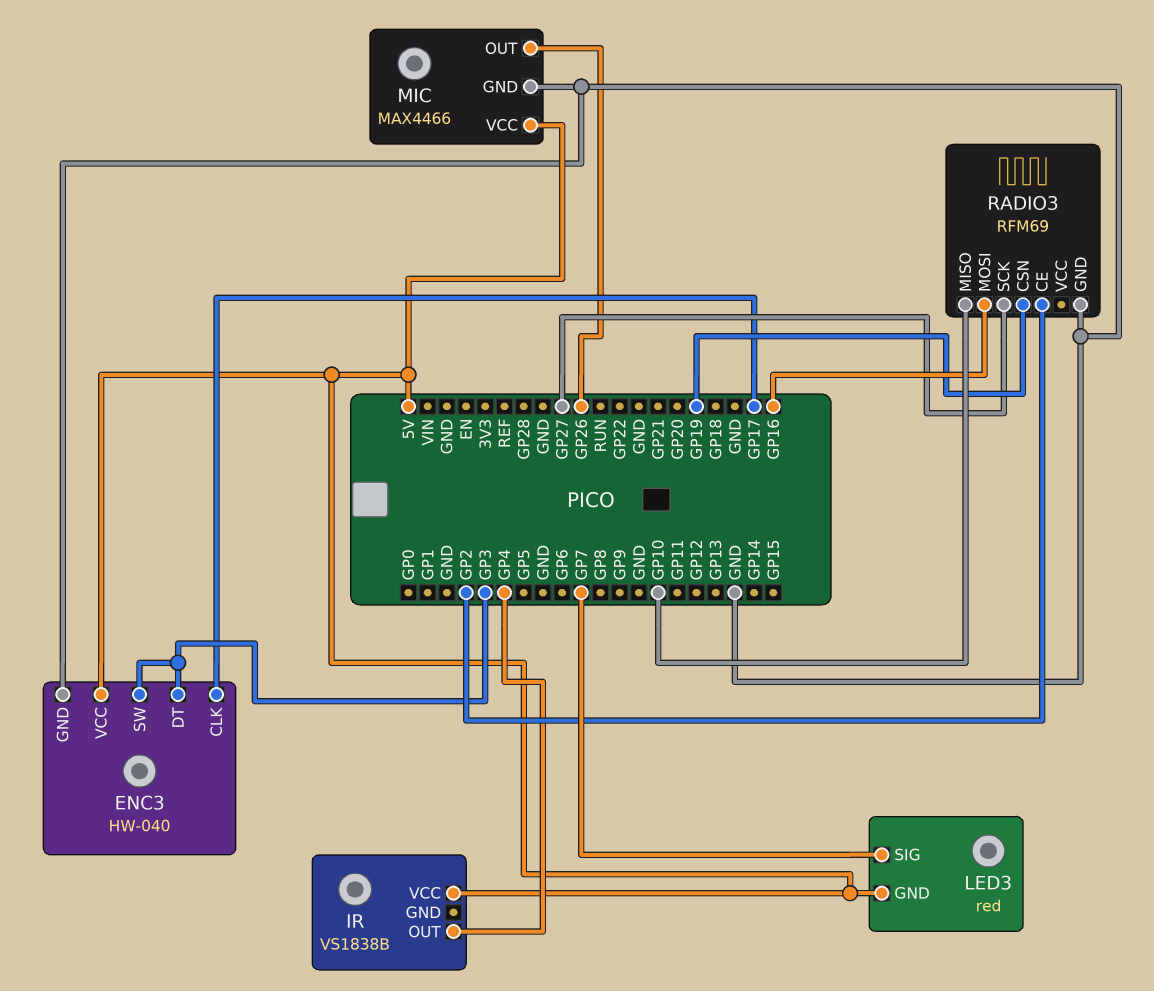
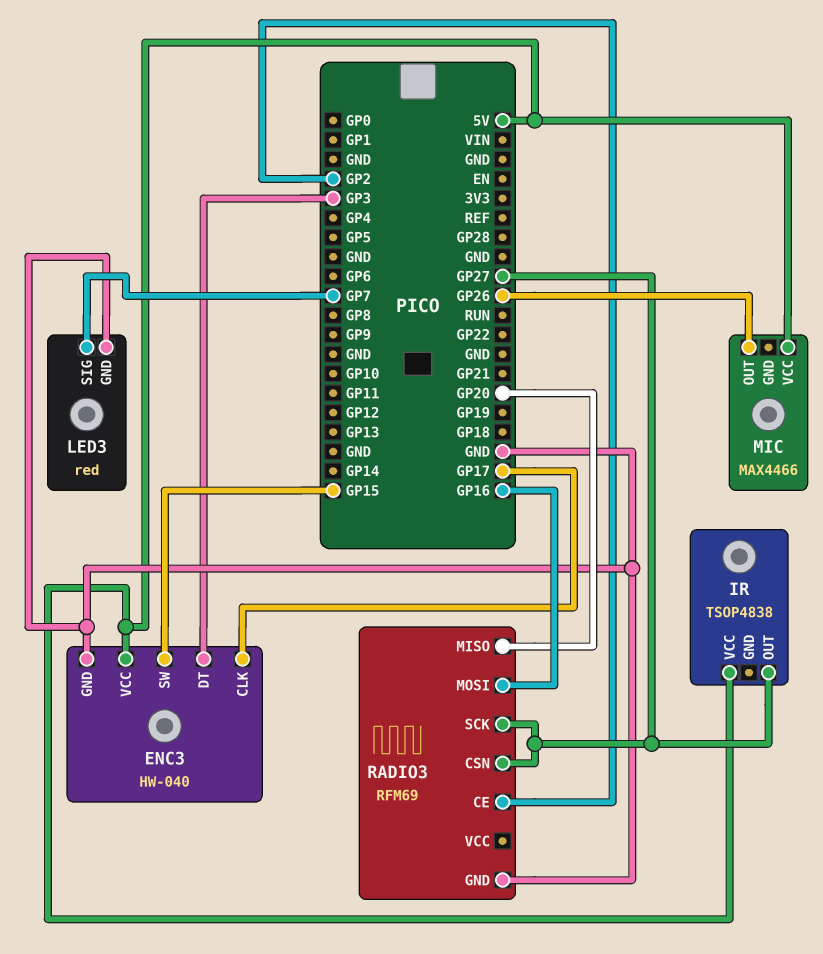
ENC3 pin SW: GP3 -> GP15
IR: VS1838B -> TSOP4838
IR pin OUT: GP4 -> GP27
LED3 pin GND: 5V -> GND
MIC pin GND: GND -> none
RADIO3 pin CSN: GP19 -> GP27
RADIO3 pin MISO: GP10 -> GP20

